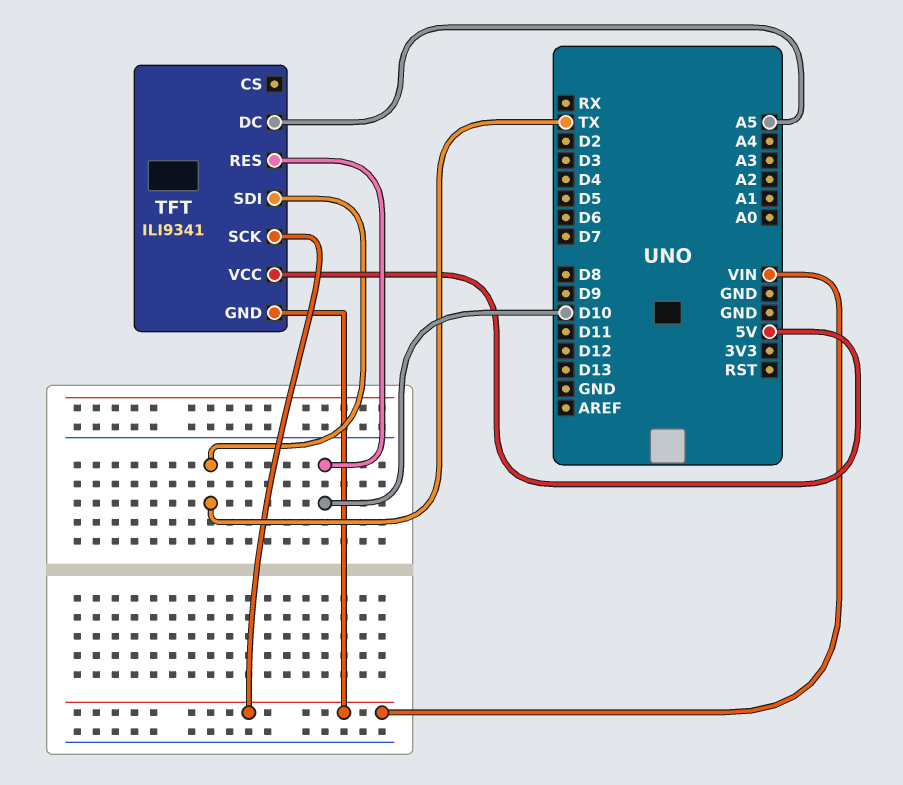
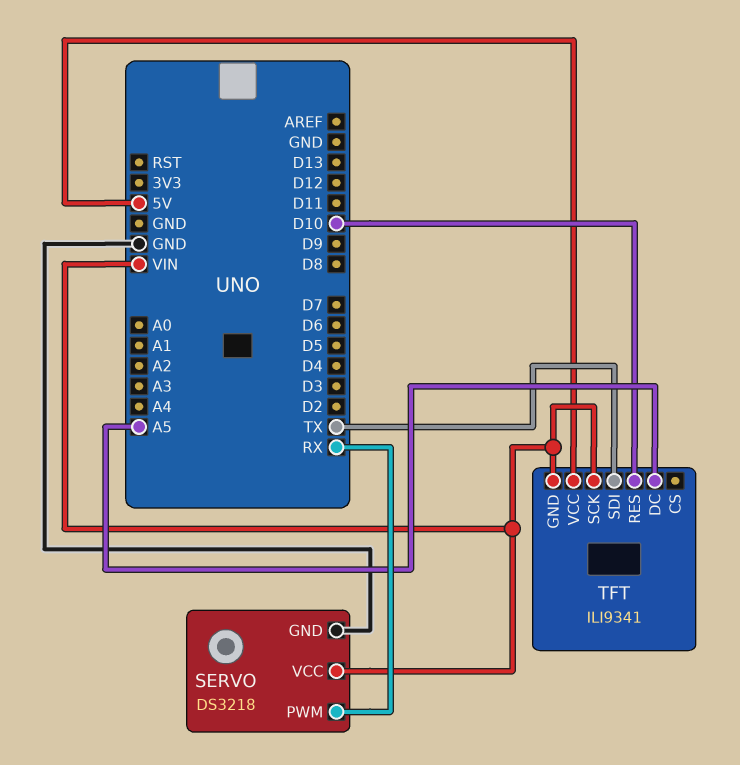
SERVO: none -> DS3218
SERVO pin GND: none -> GND
SERVO pin PWM: none -> RX
SERVO pin VCC: none -> VIN

